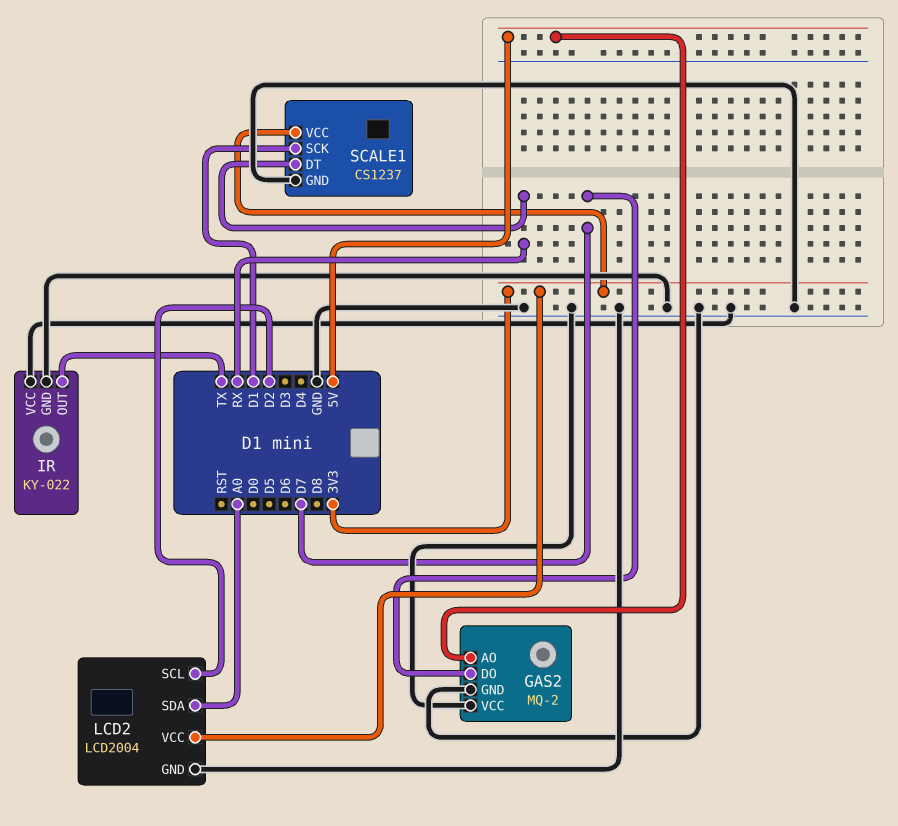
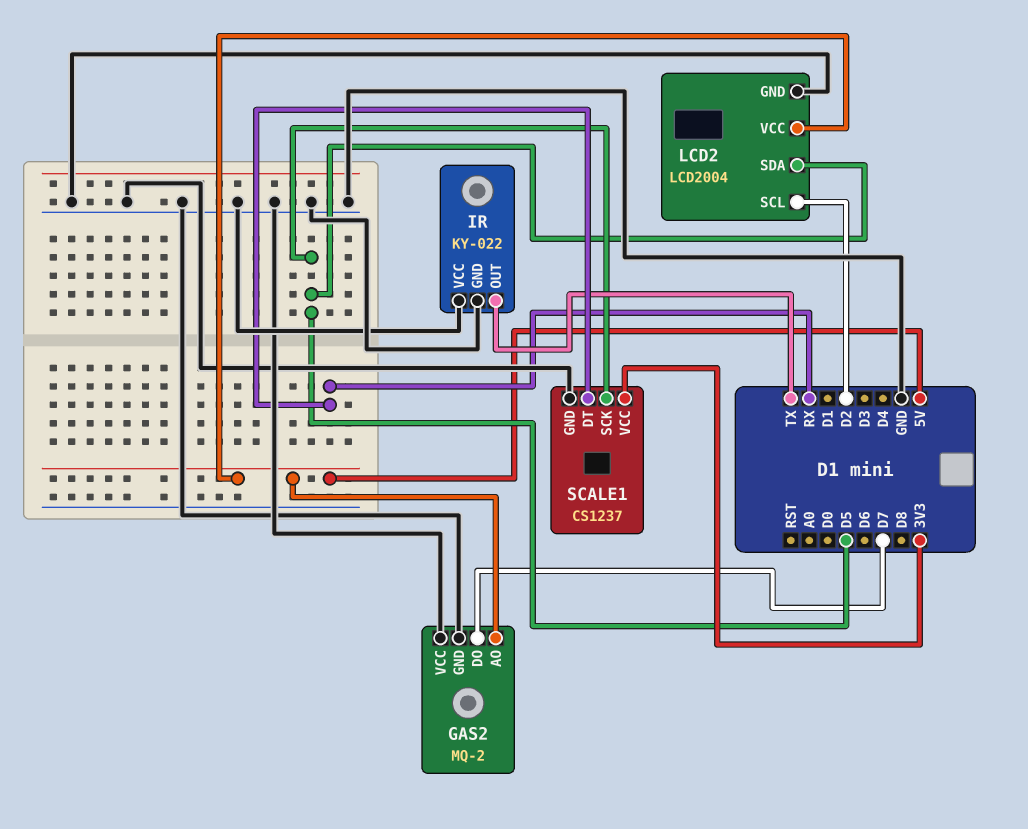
LCD2 pin SDA: A0 -> D5
LCD2 pin VCC: 3V3 -> 5V
SCALE1 pin SCK: D1 -> D5

